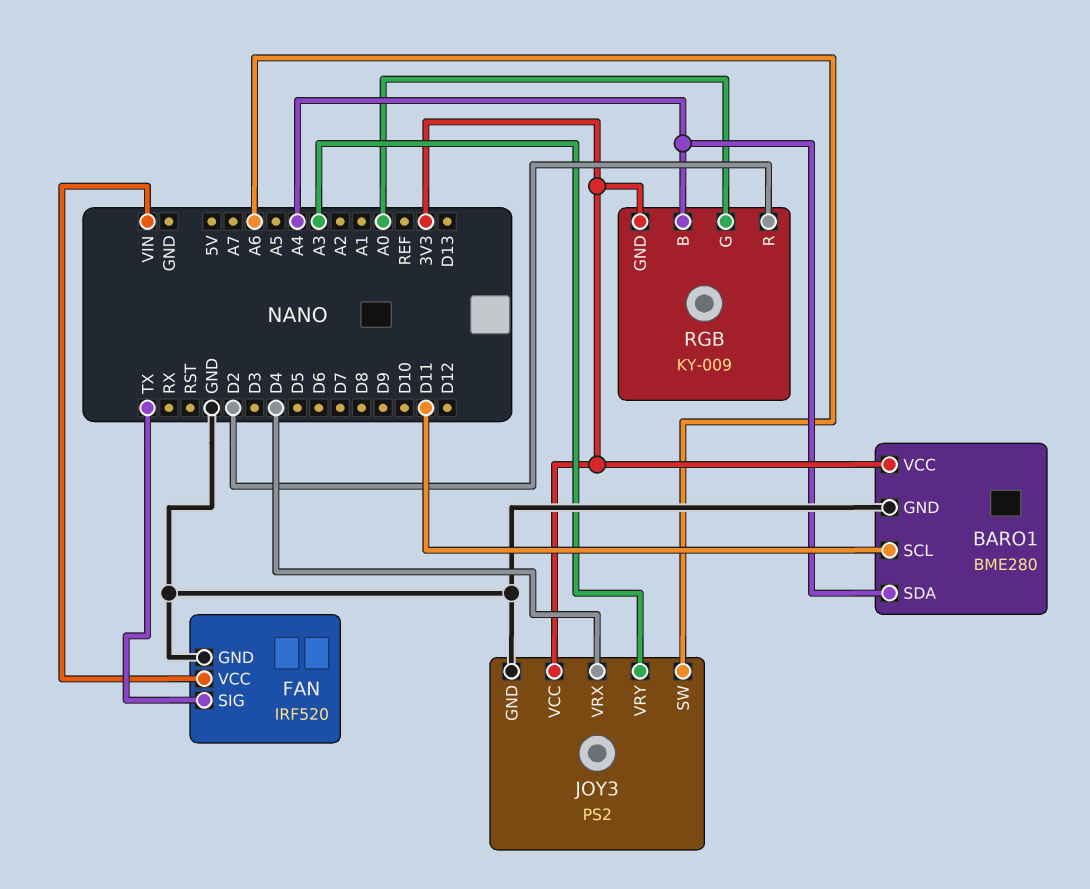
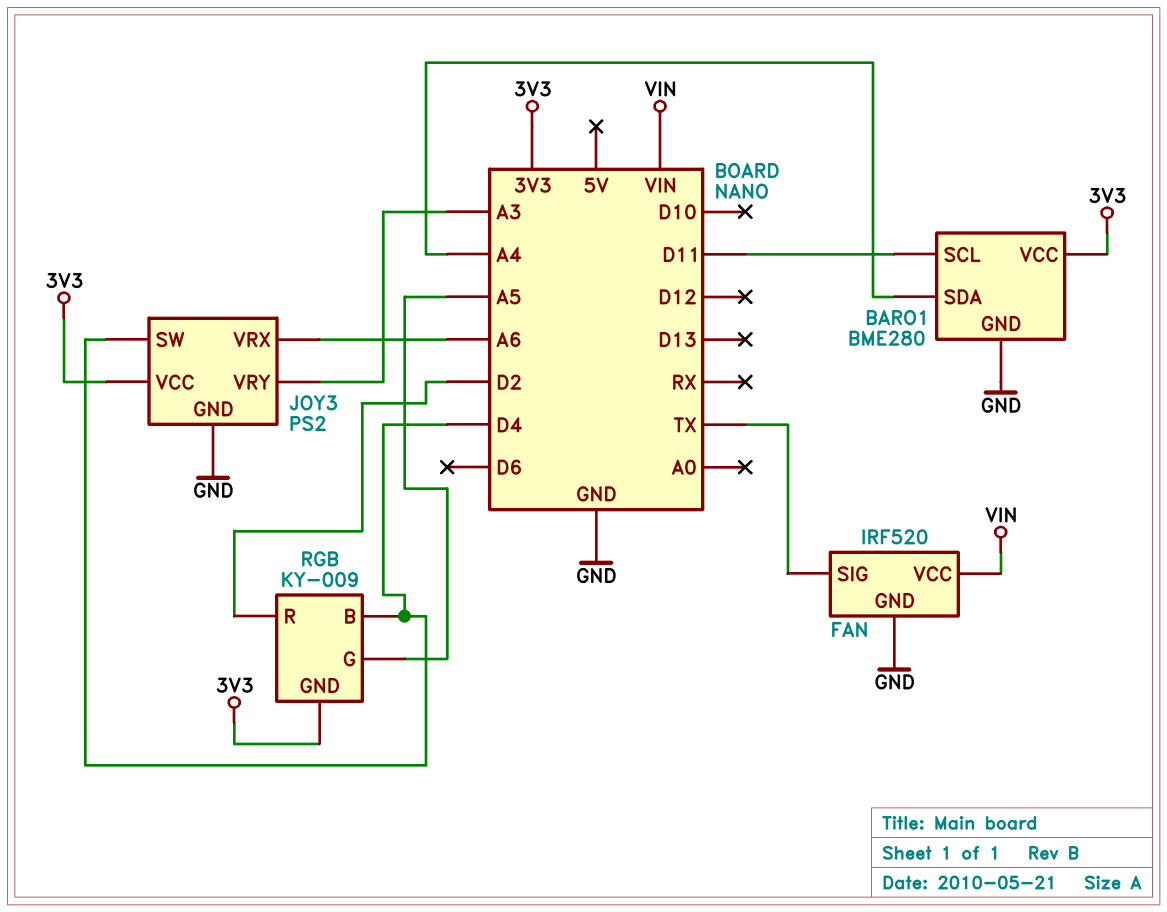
JOY3 pin SW: A6 -> D4
JOY3 pin VRX: D4 -> A6
RGB pin B: A4 -> D4
RGB pin G: A0 -> A5

